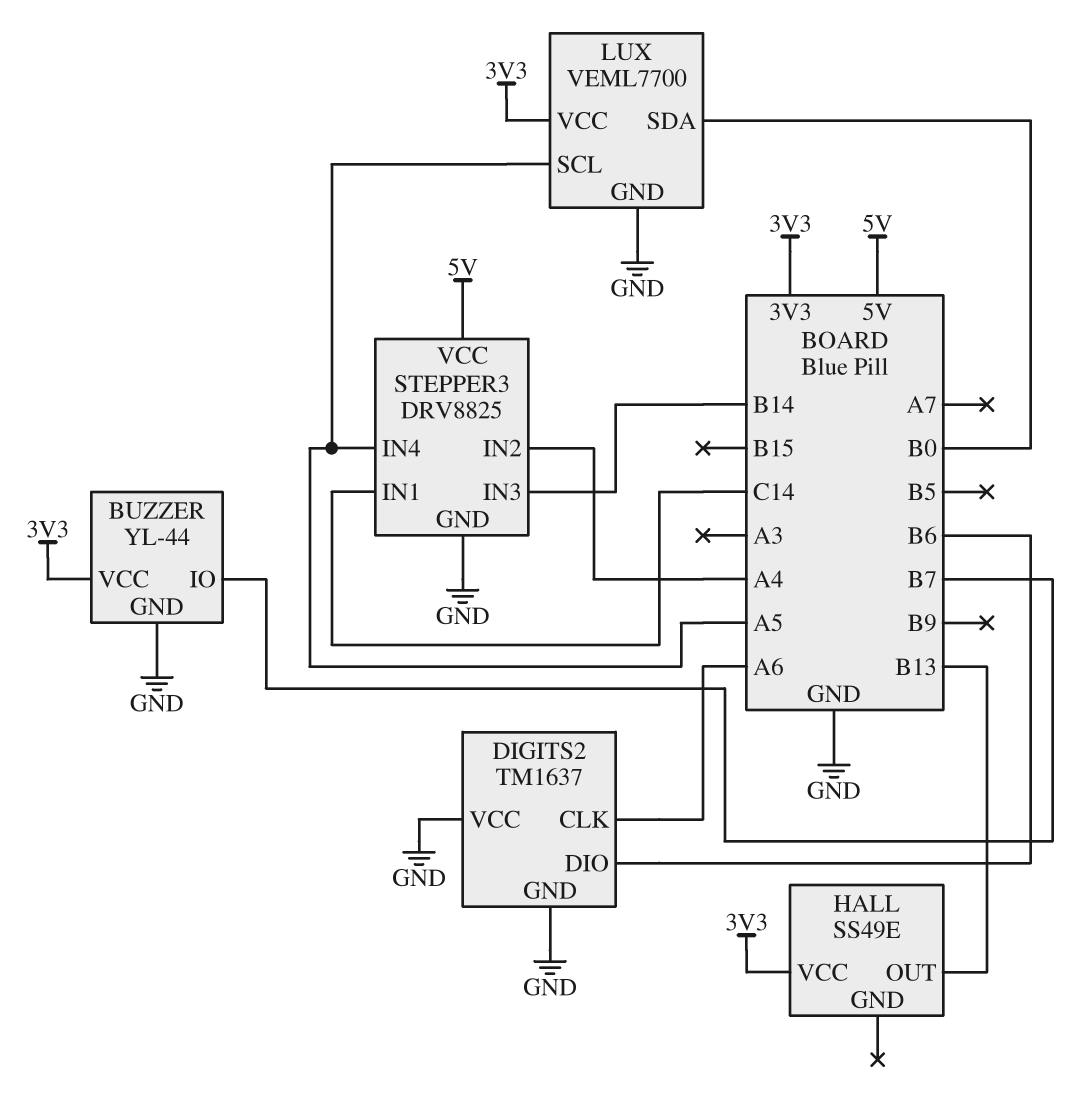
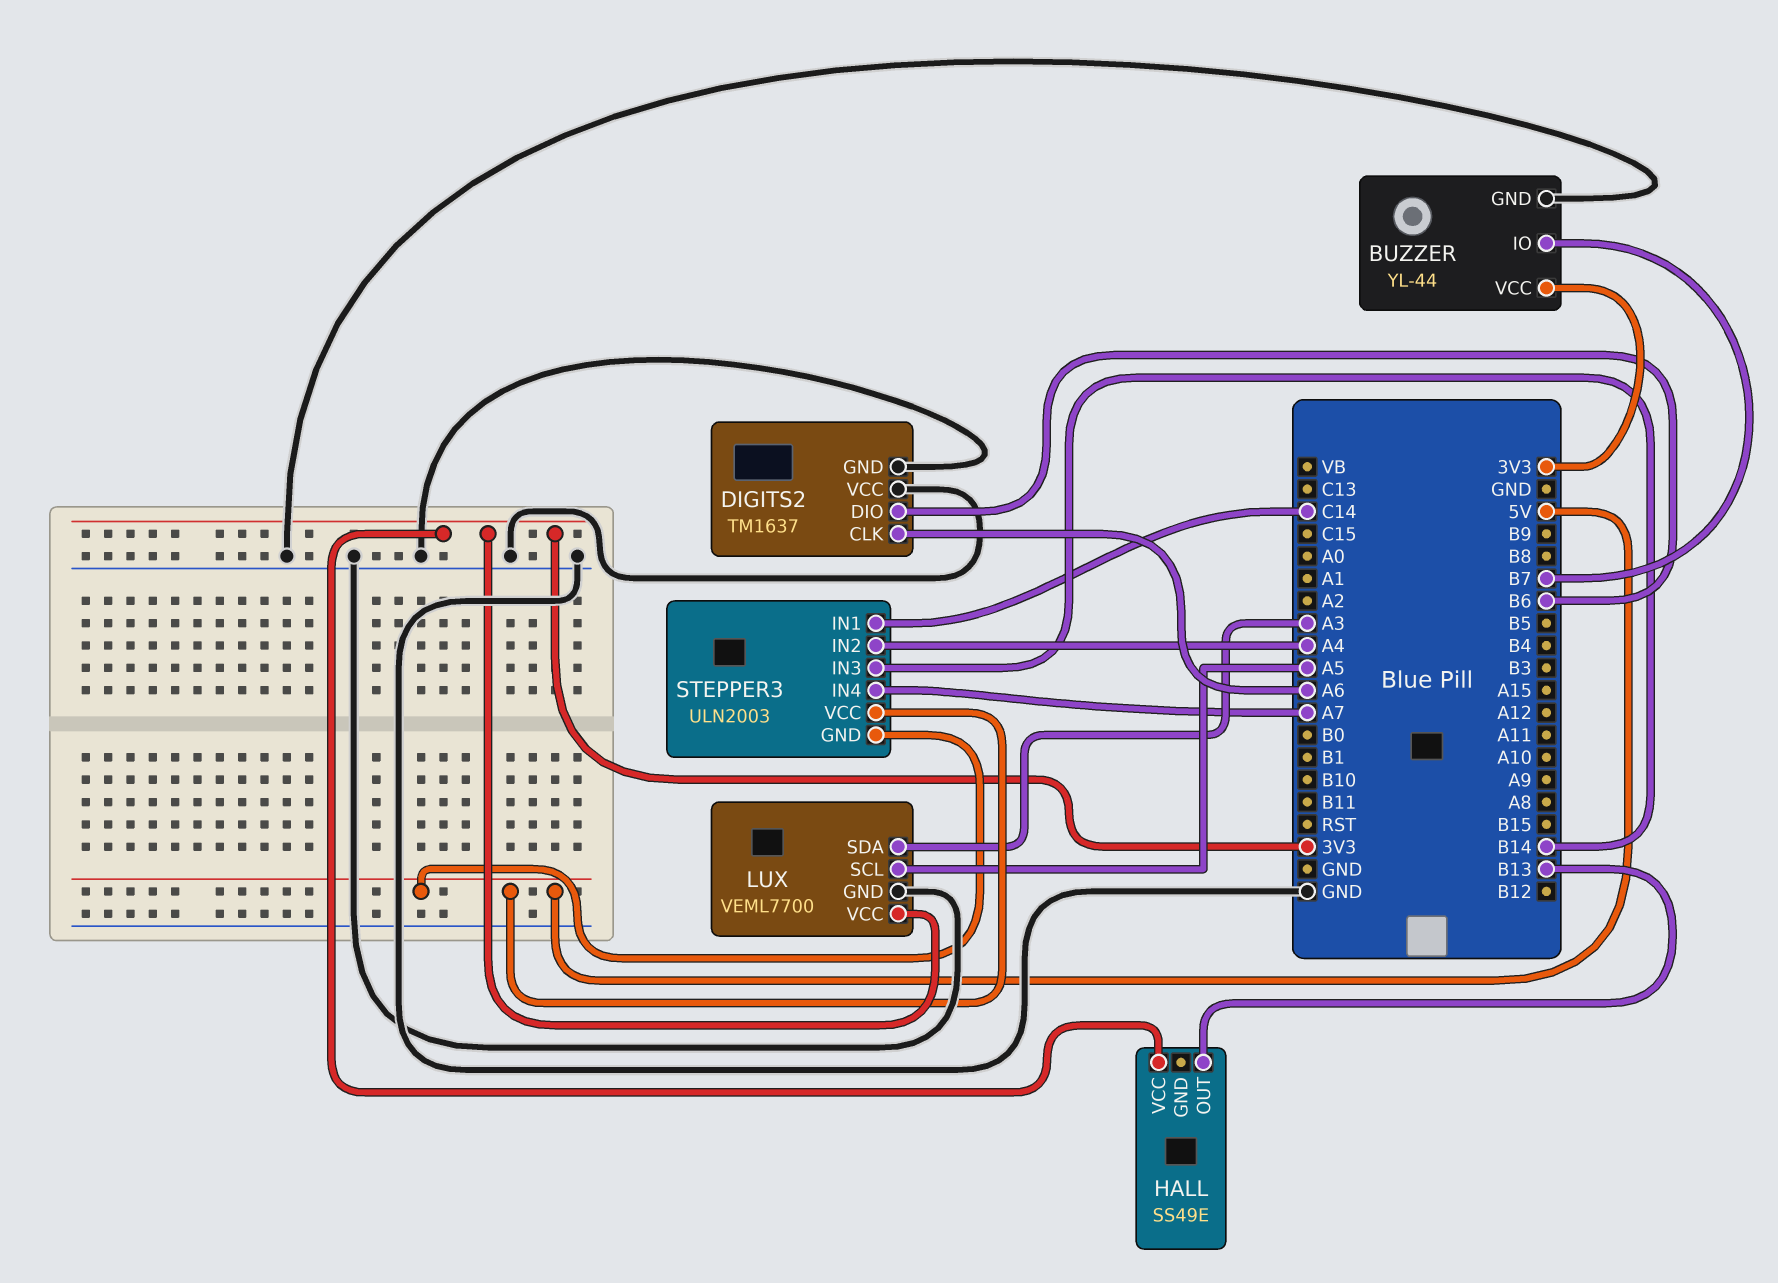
LUX pin SDA: B0 -> A3
STEPPER3: DRV8825 -> ULN2003
STEPPER3 pin GND: GND -> 5V
STEPPER3 pin IN4: A5 -> A7

